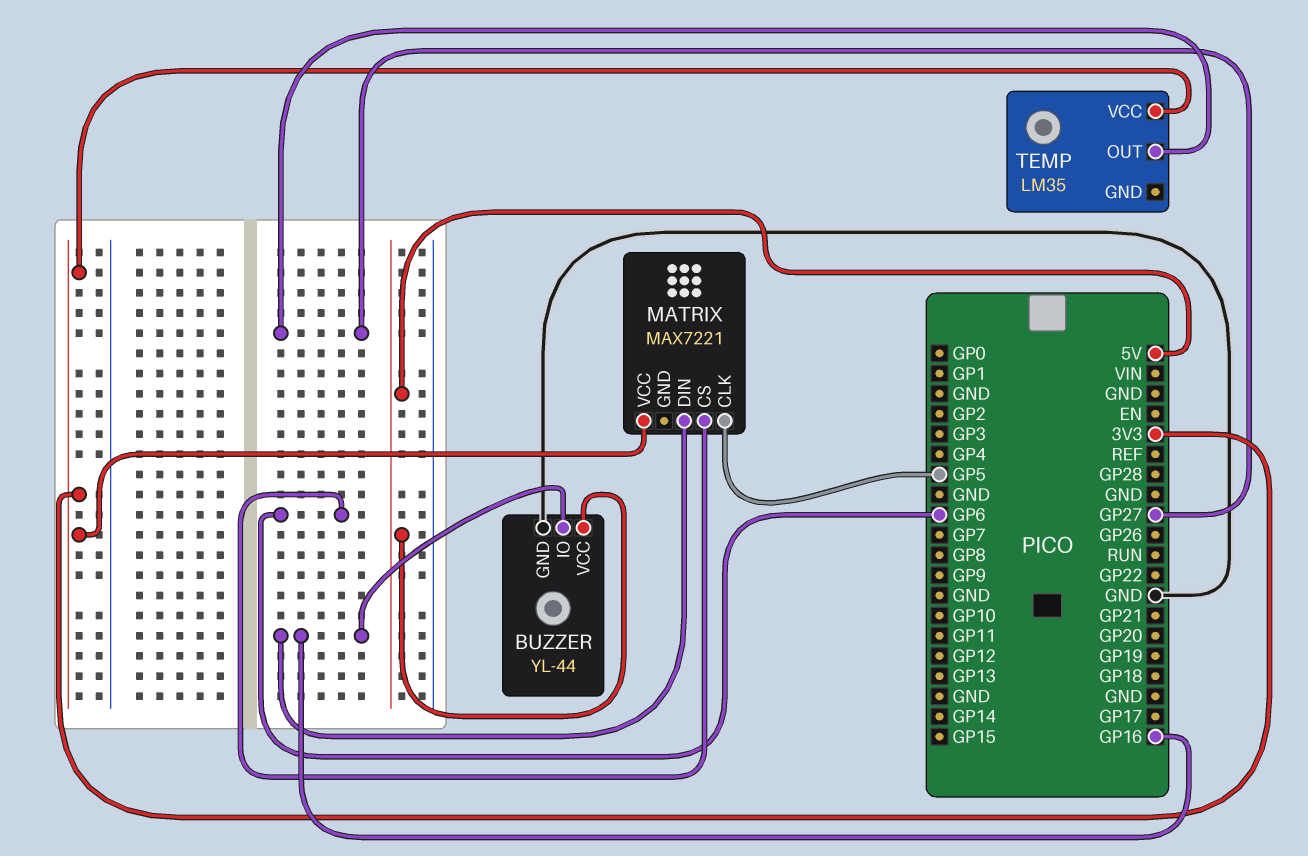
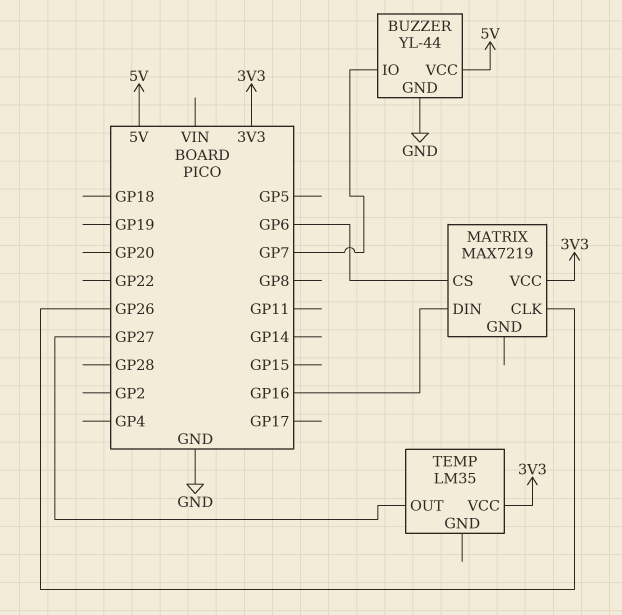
BUZZER pin IO: GP16 -> GP7
MATRIX: MAX7221 -> MAX7219
MATRIX pin CLK: GP5 -> GP26

